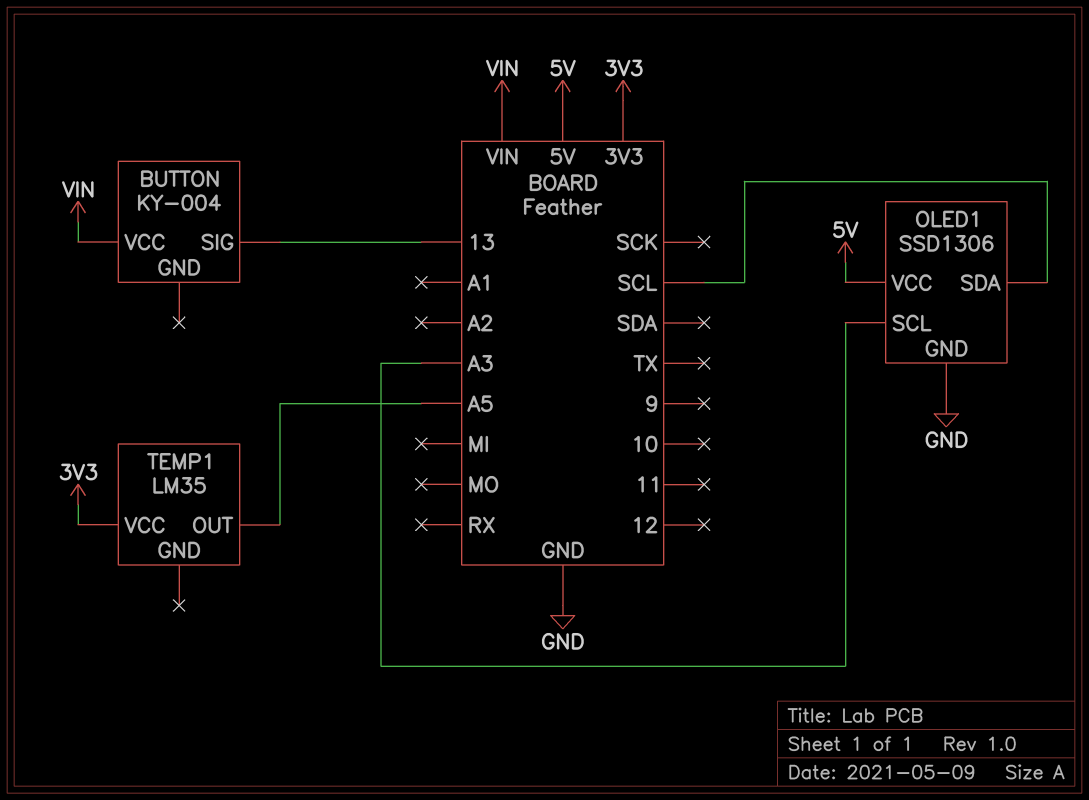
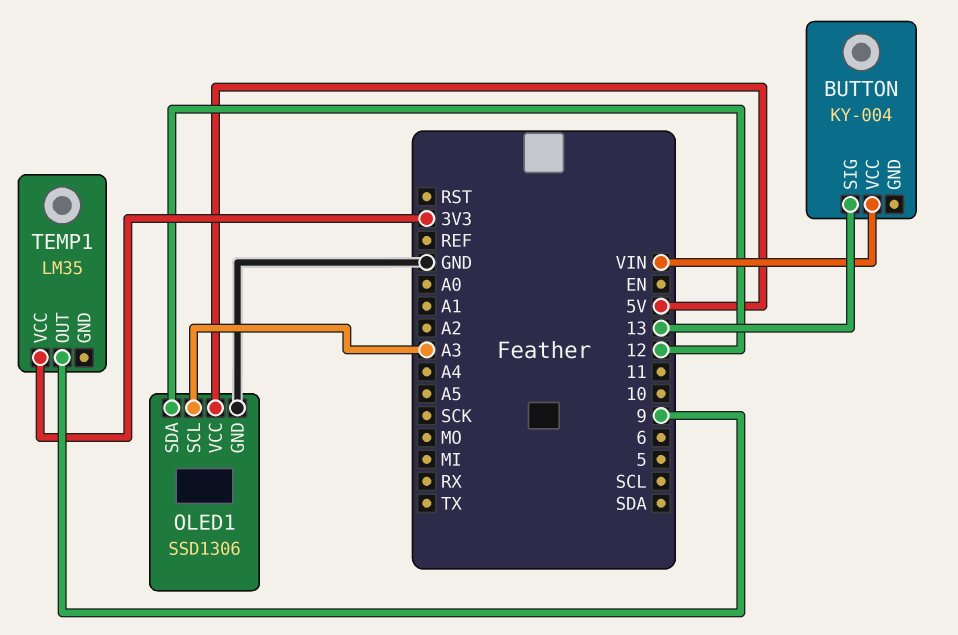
OLED1 pin SDA: SCL -> 12
TEMP1 pin OUT: A5 -> 9

